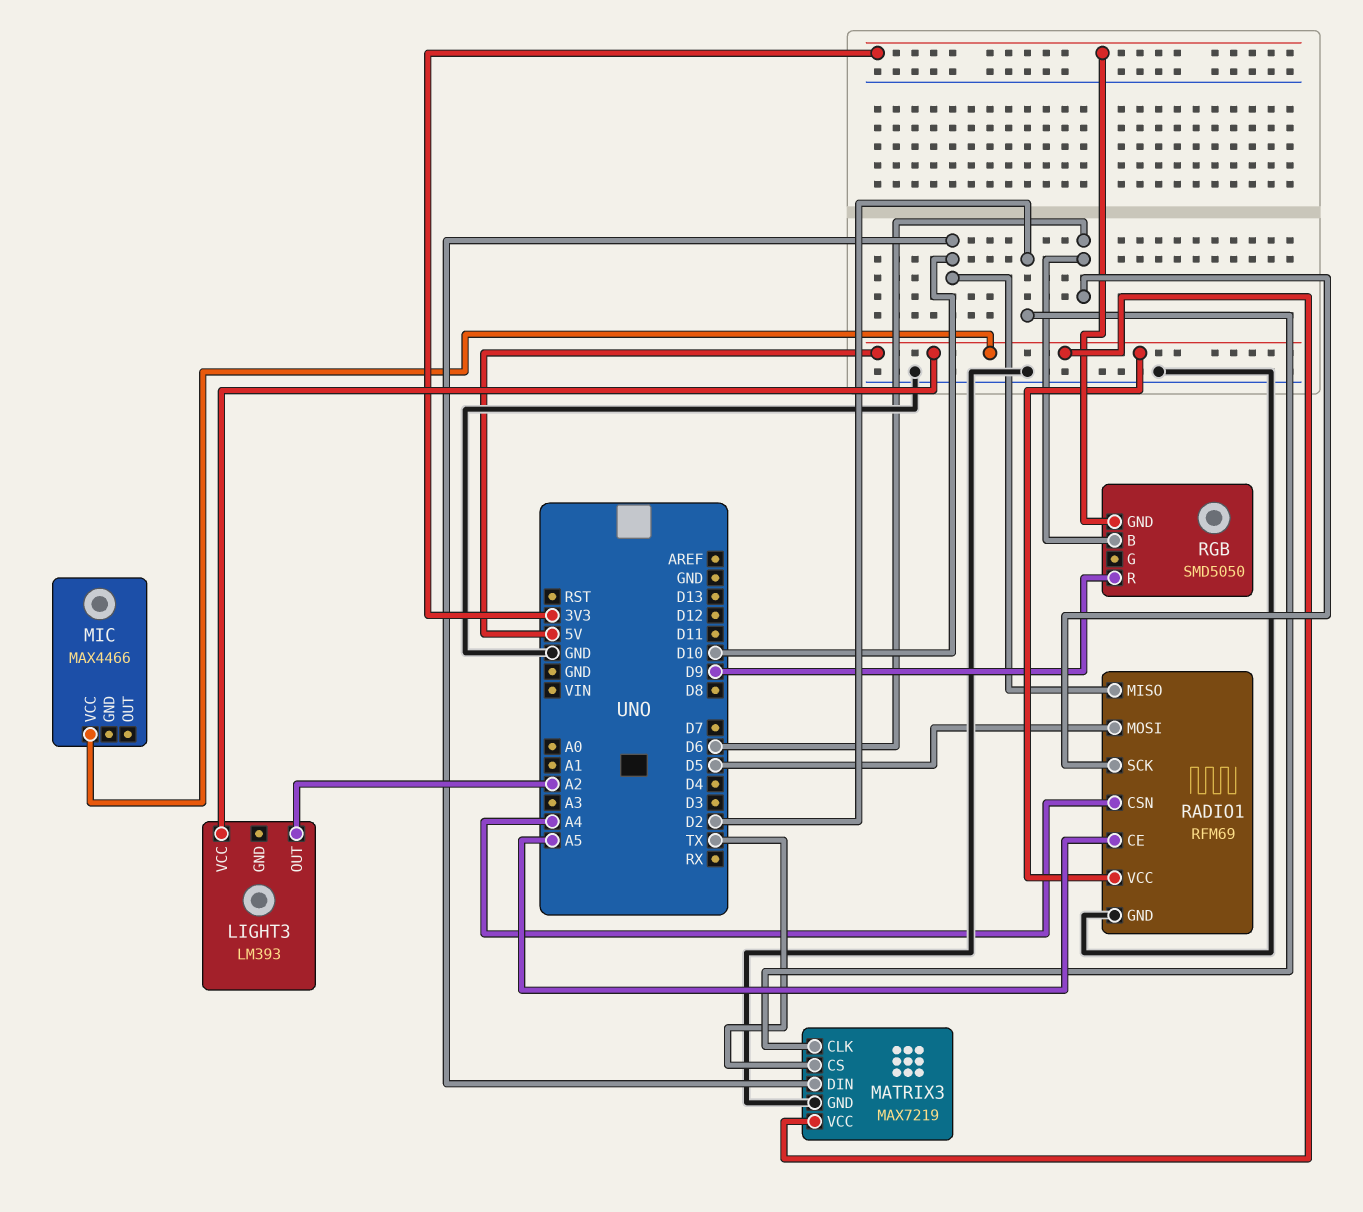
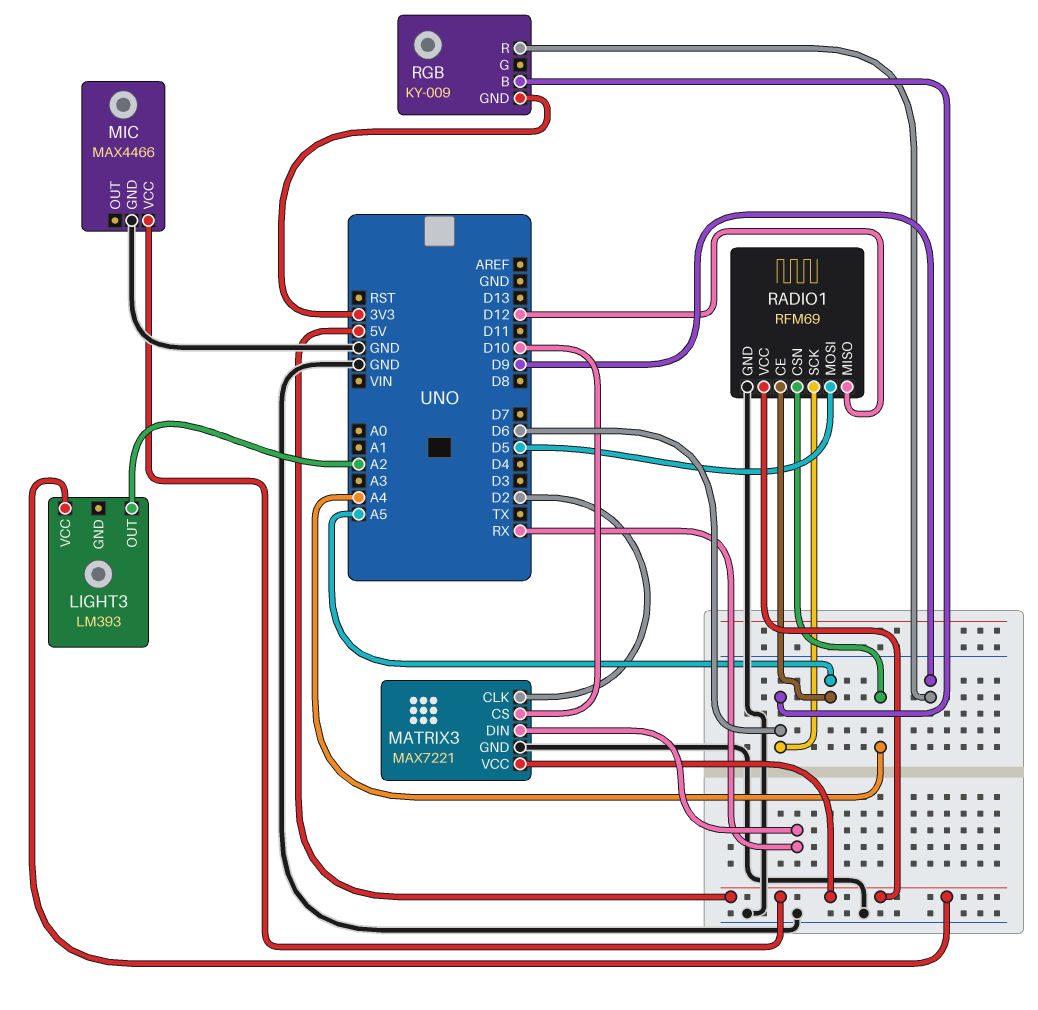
MATRIX3: MAX7219 -> MAX7221
MATRIX3 pin CS: TX -> D10
MATRIX3 pin DIN: D10 -> RX
MIC pin GND: none -> GND
RADIO1 pin MISO: D10 -> D12
RGB: SMD5050 -> KY-009

